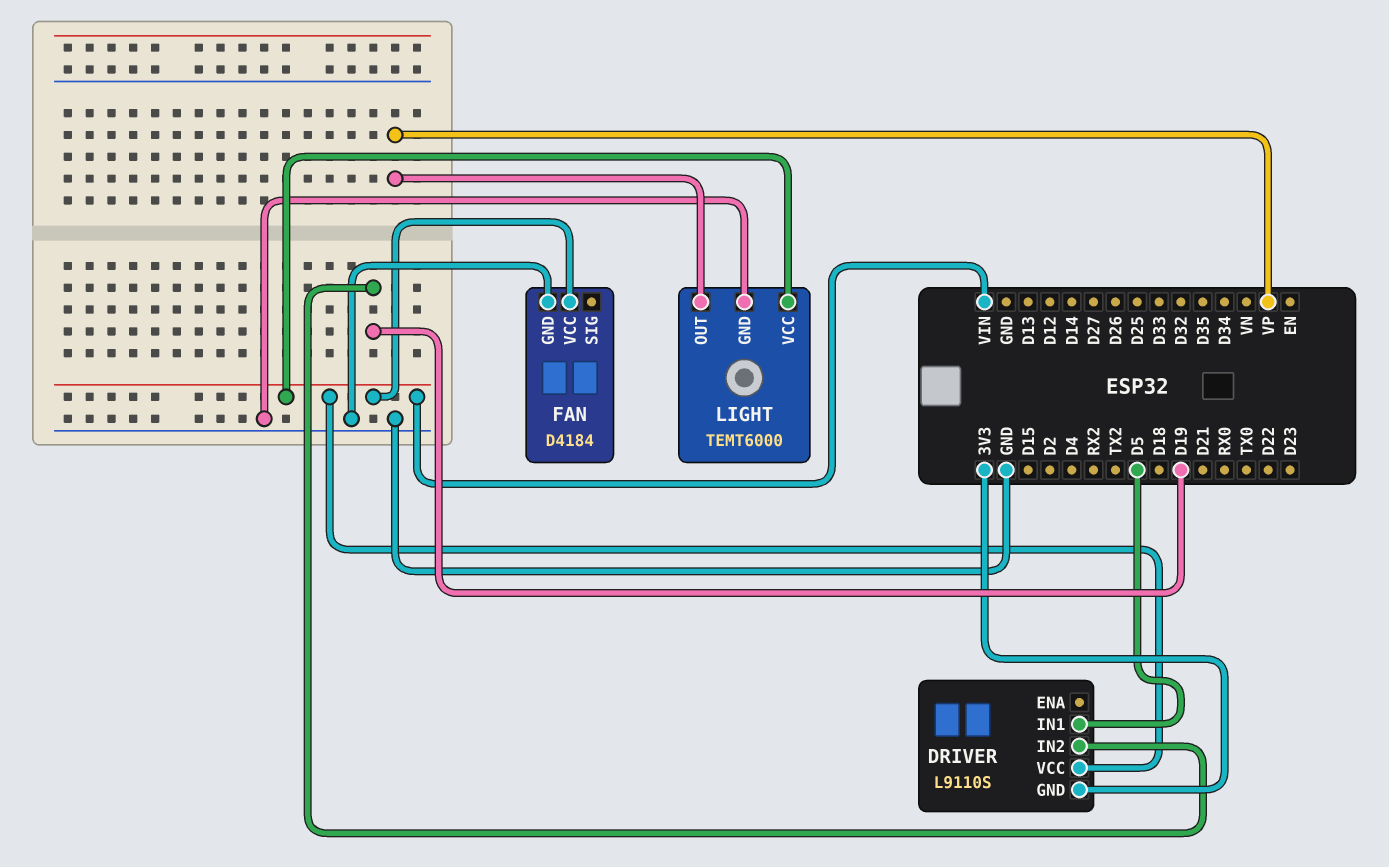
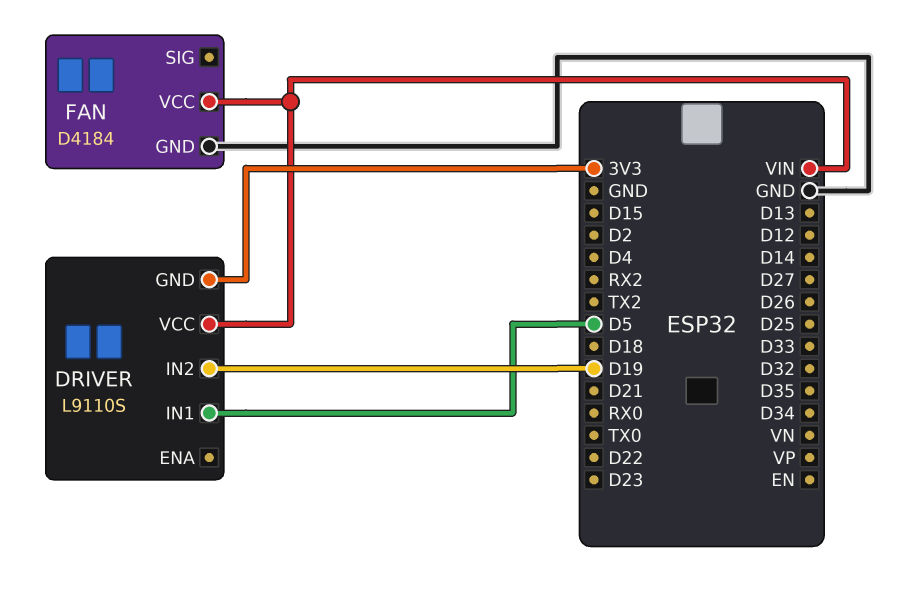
LIGHT: TEMT6000 -> none
LIGHT pin GND: GND -> none
LIGHT pin OUT: VP -> none
LIGHT pin VCC: VIN -> none

